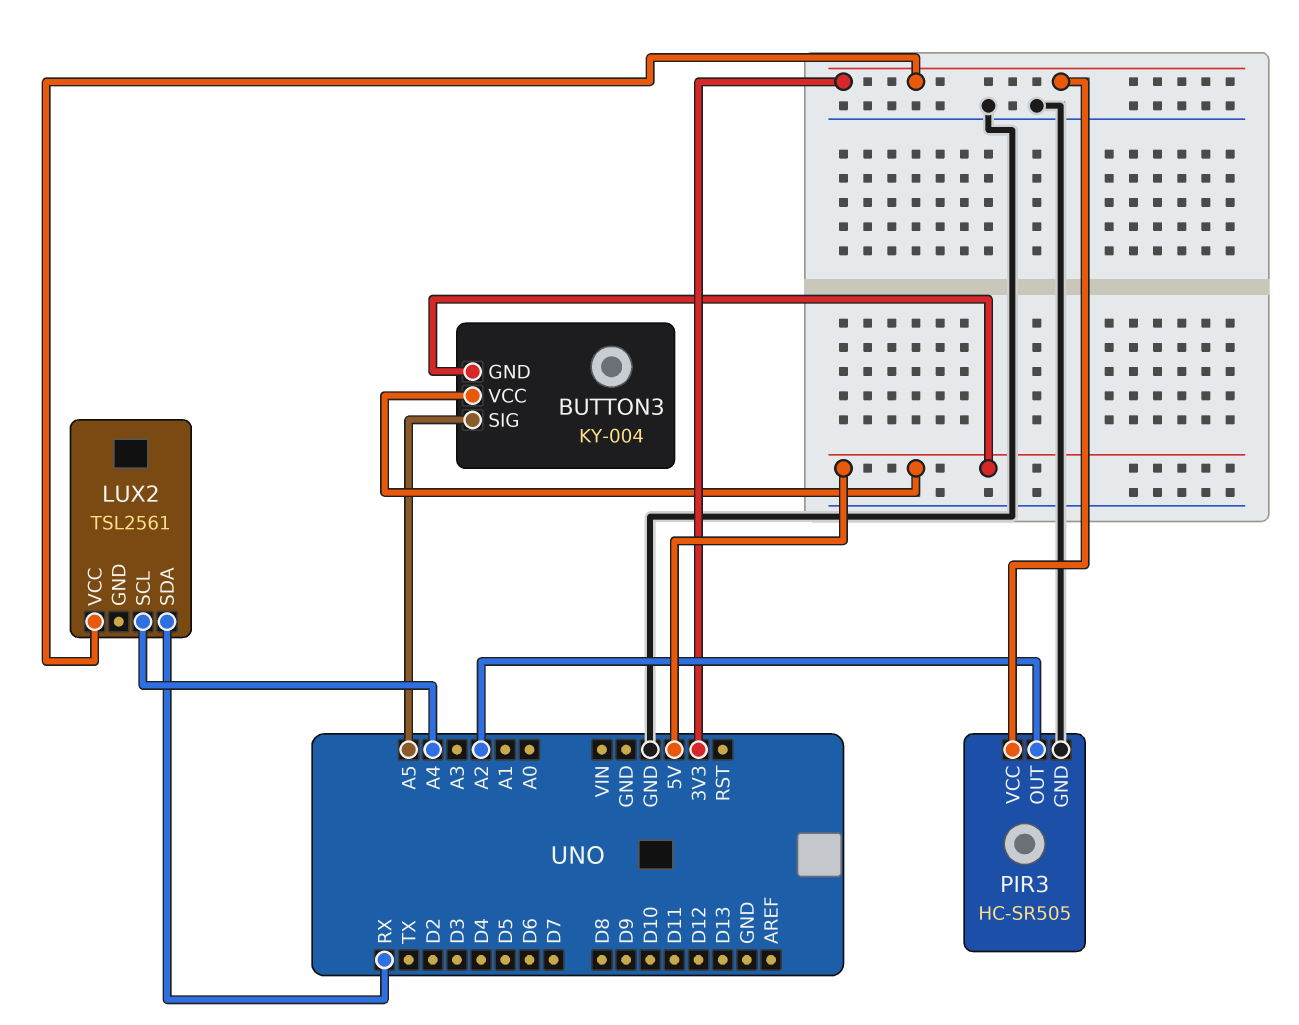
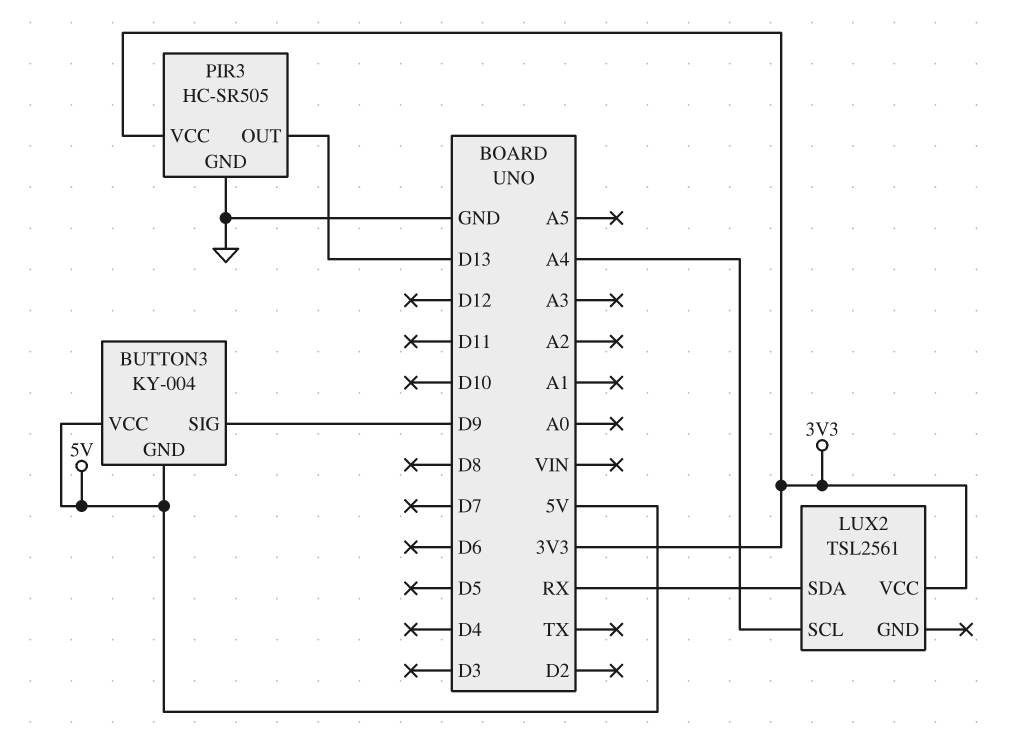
BUTTON3 pin SIG: A5 -> D9
PIR3 pin OUT: A2 -> D13

